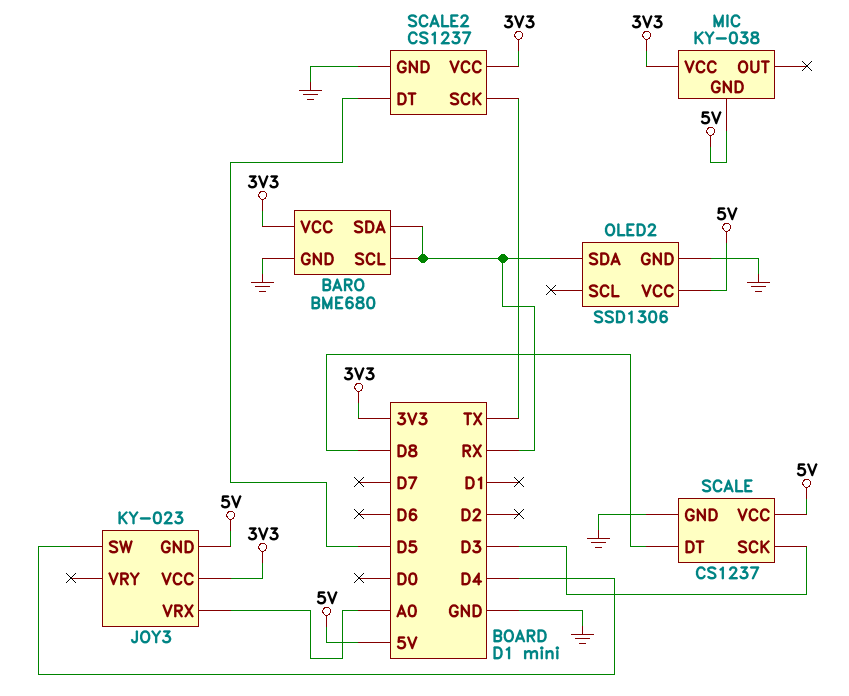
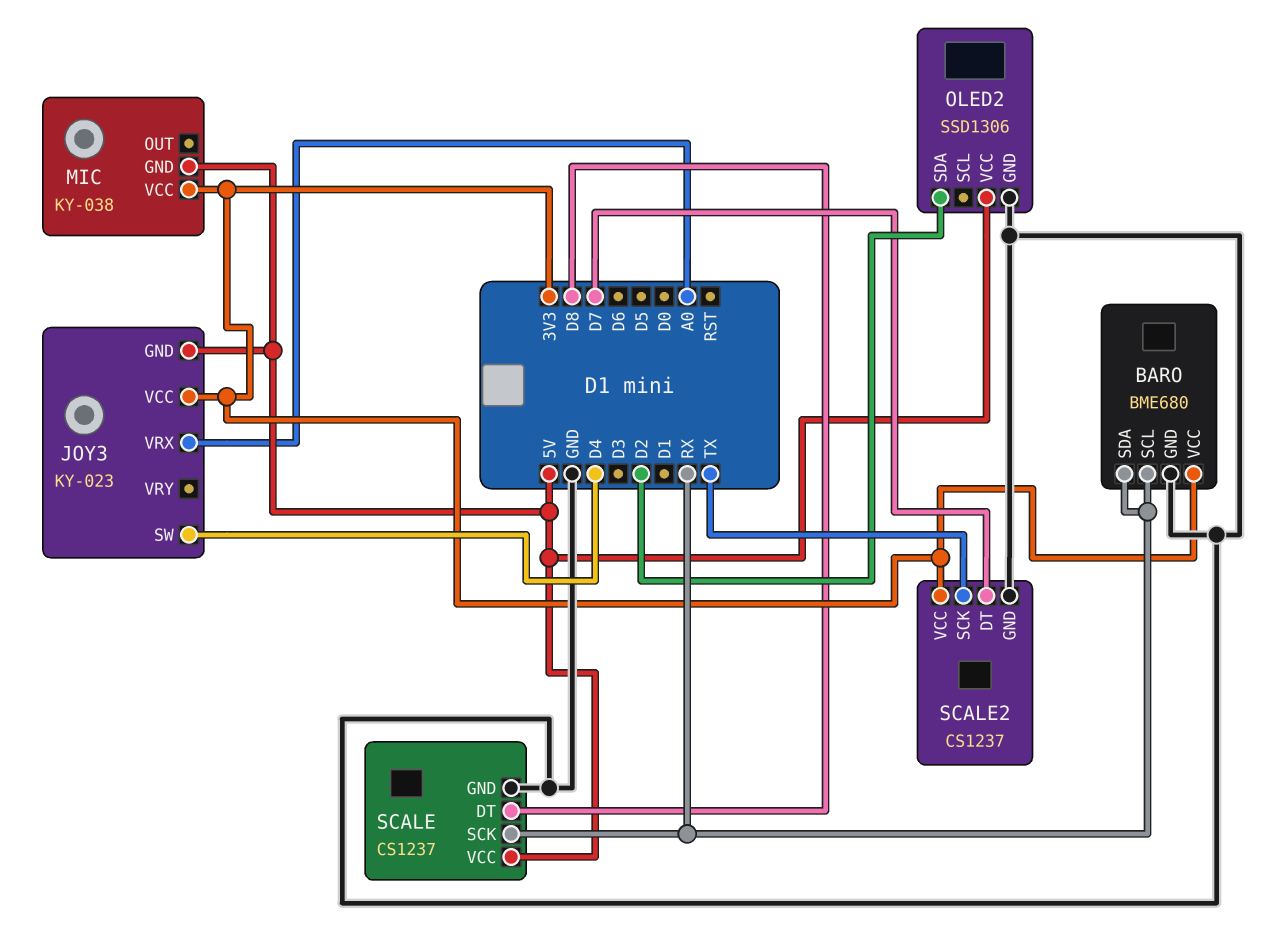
OLED2 pin SDA: RX -> D2
SCALE pin SCK: D3 -> RX
SCALE2 pin DT: D5 -> D7

